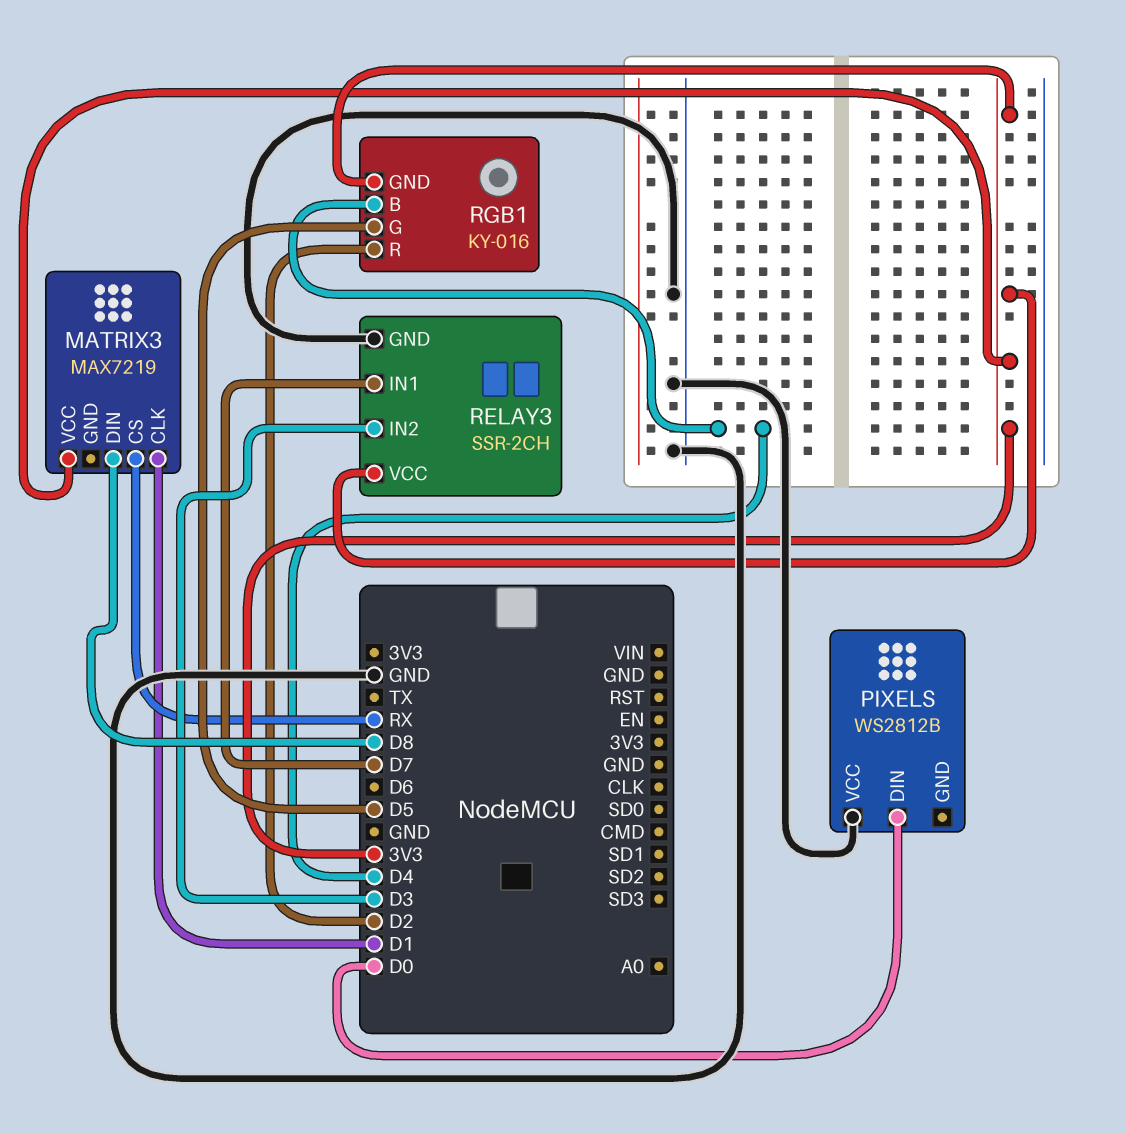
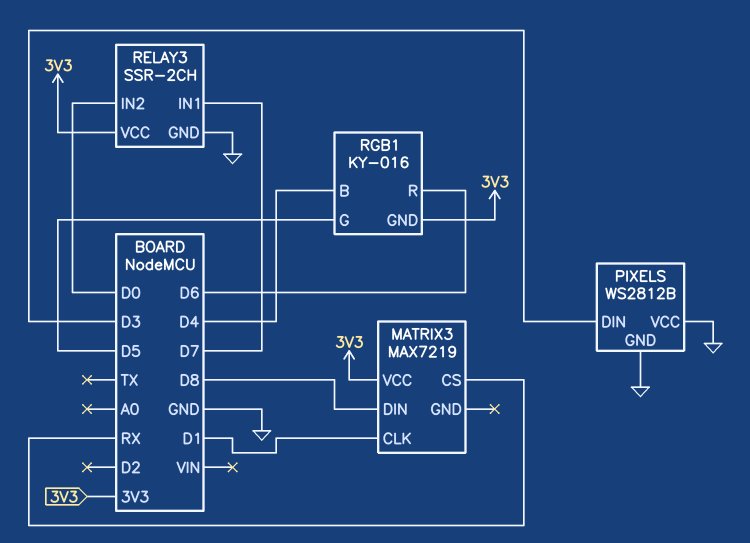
PIXELS pin DIN: D0 -> D3
PIXELS pin GND: none -> GND
RELAY3 pin IN2: D3 -> D0
RGB1 pin R: D2 -> D6

